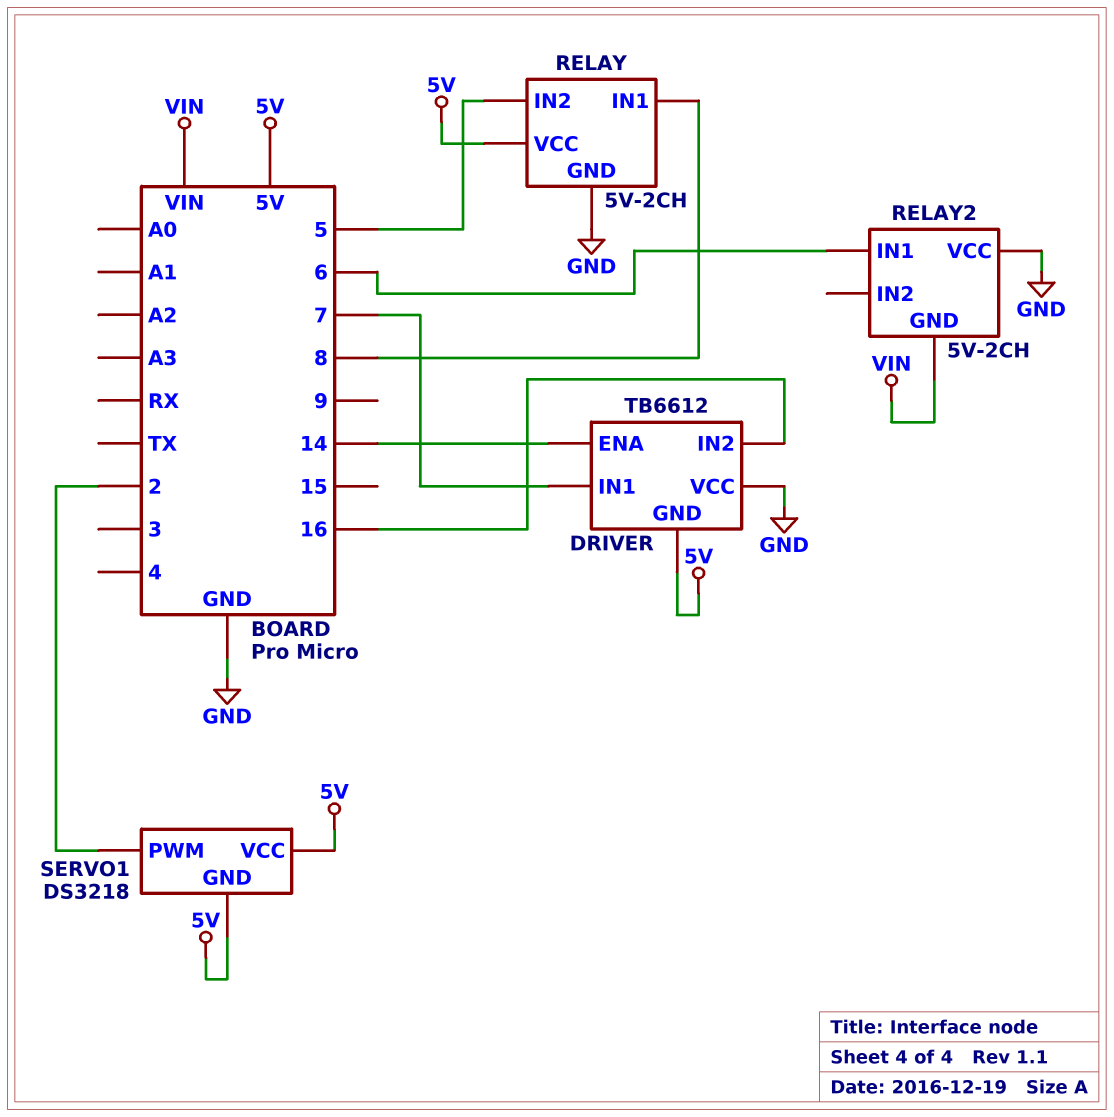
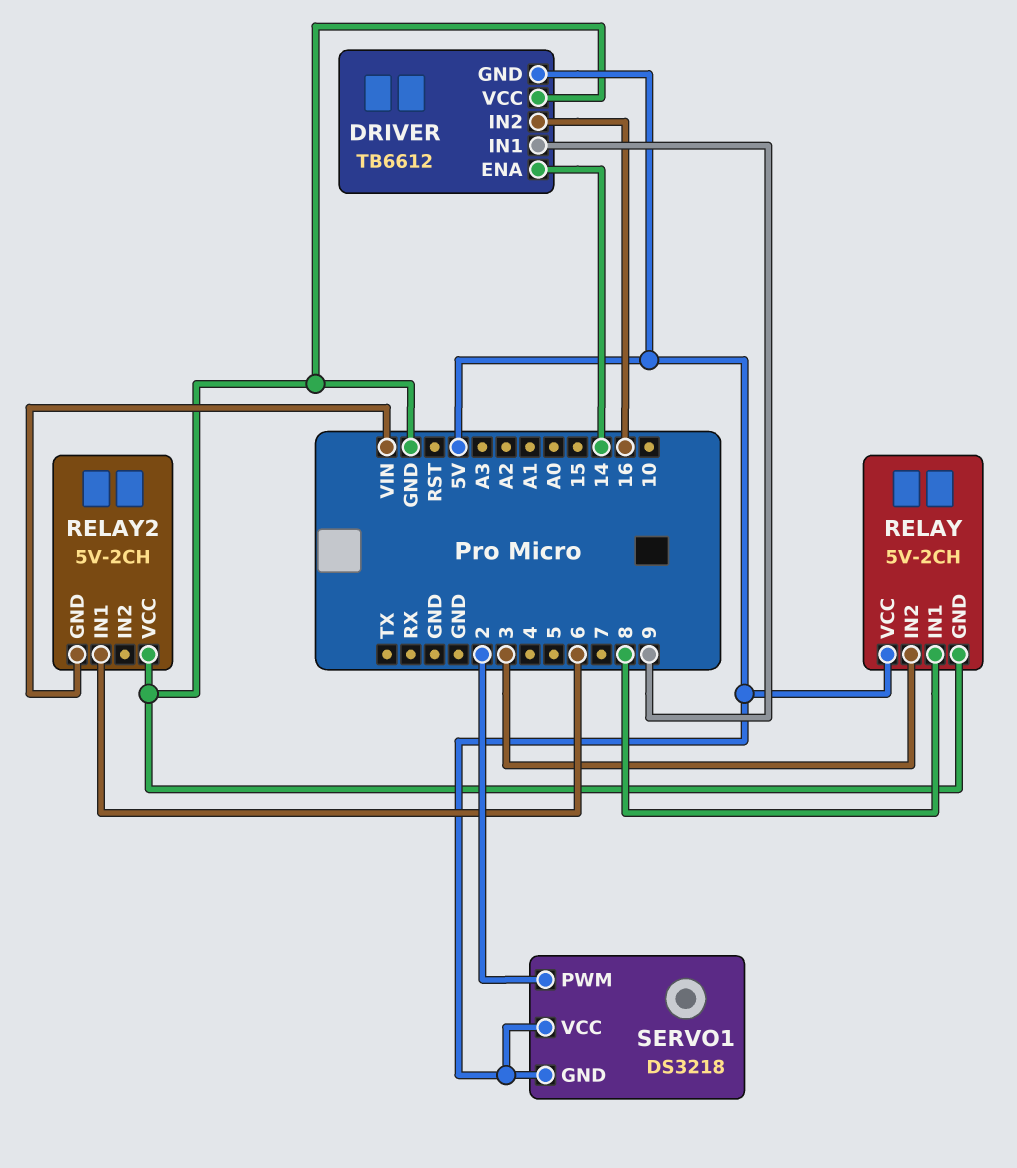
DRIVER pin IN1: 7 -> 9
RELAY pin IN2: 5 -> 3

